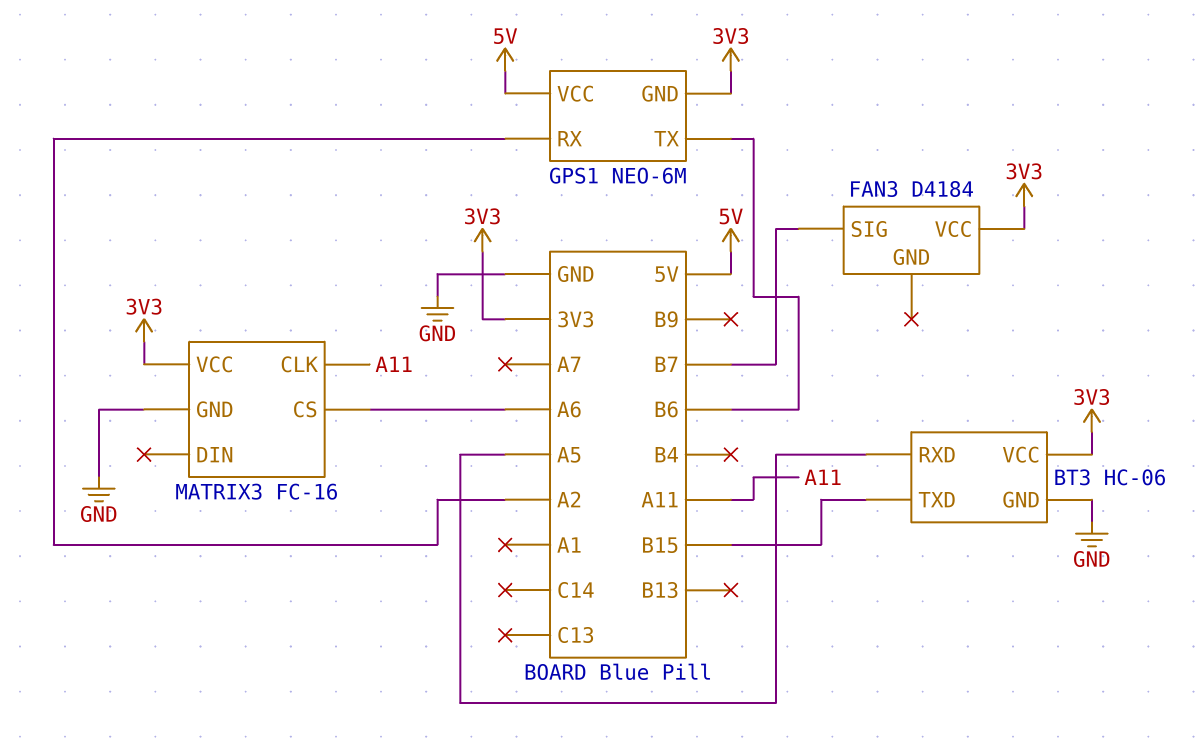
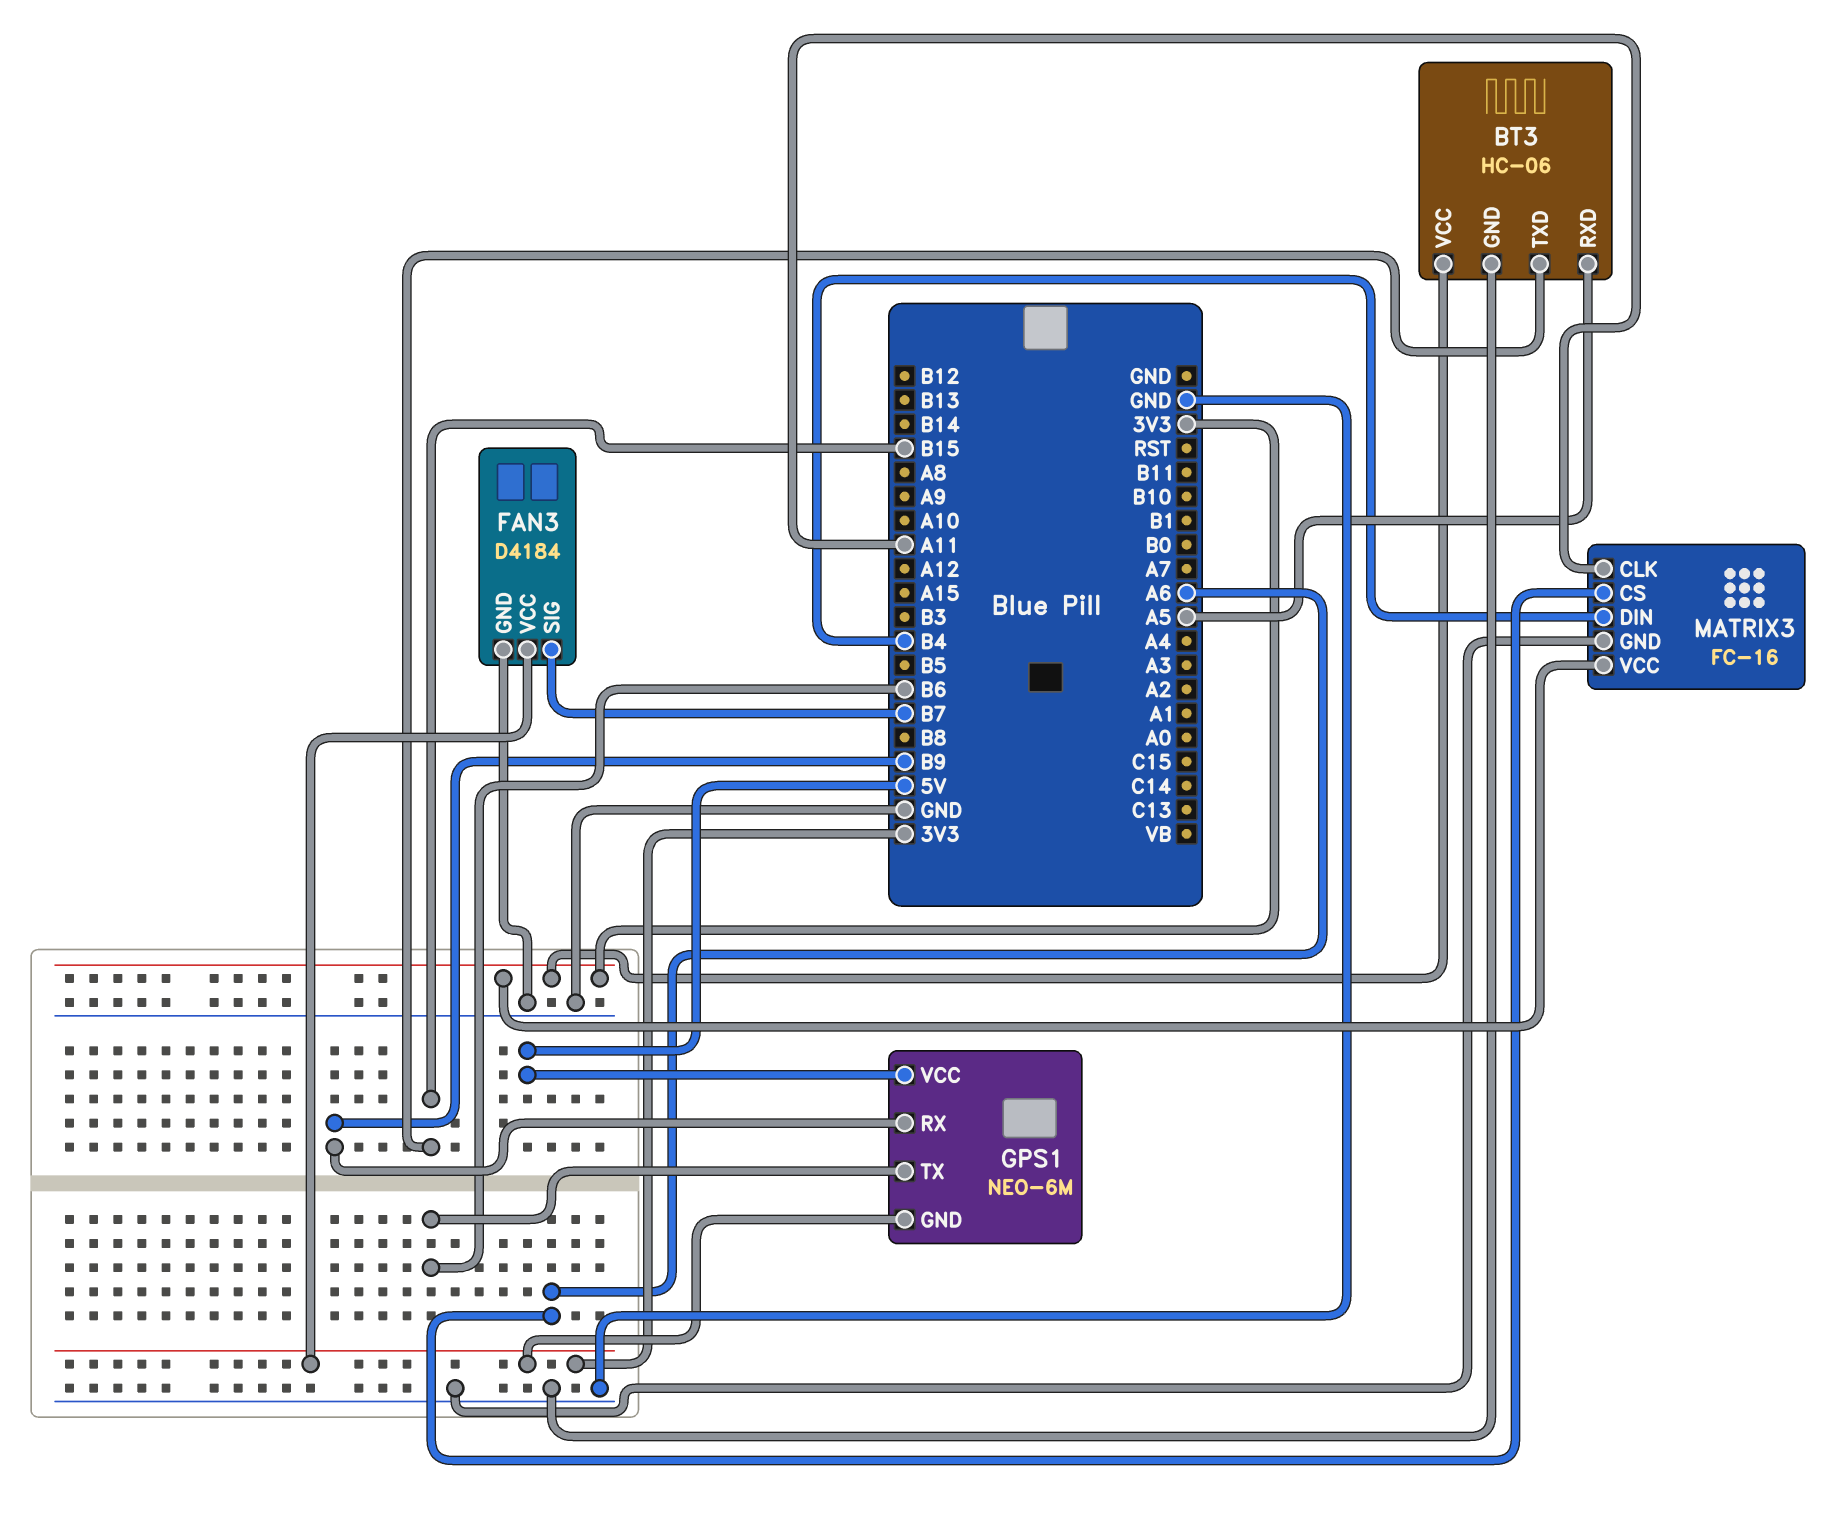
FAN3 pin GND: none -> GND
GPS1 pin RX: A2 -> B9
MATRIX3 pin DIN: none -> B4

